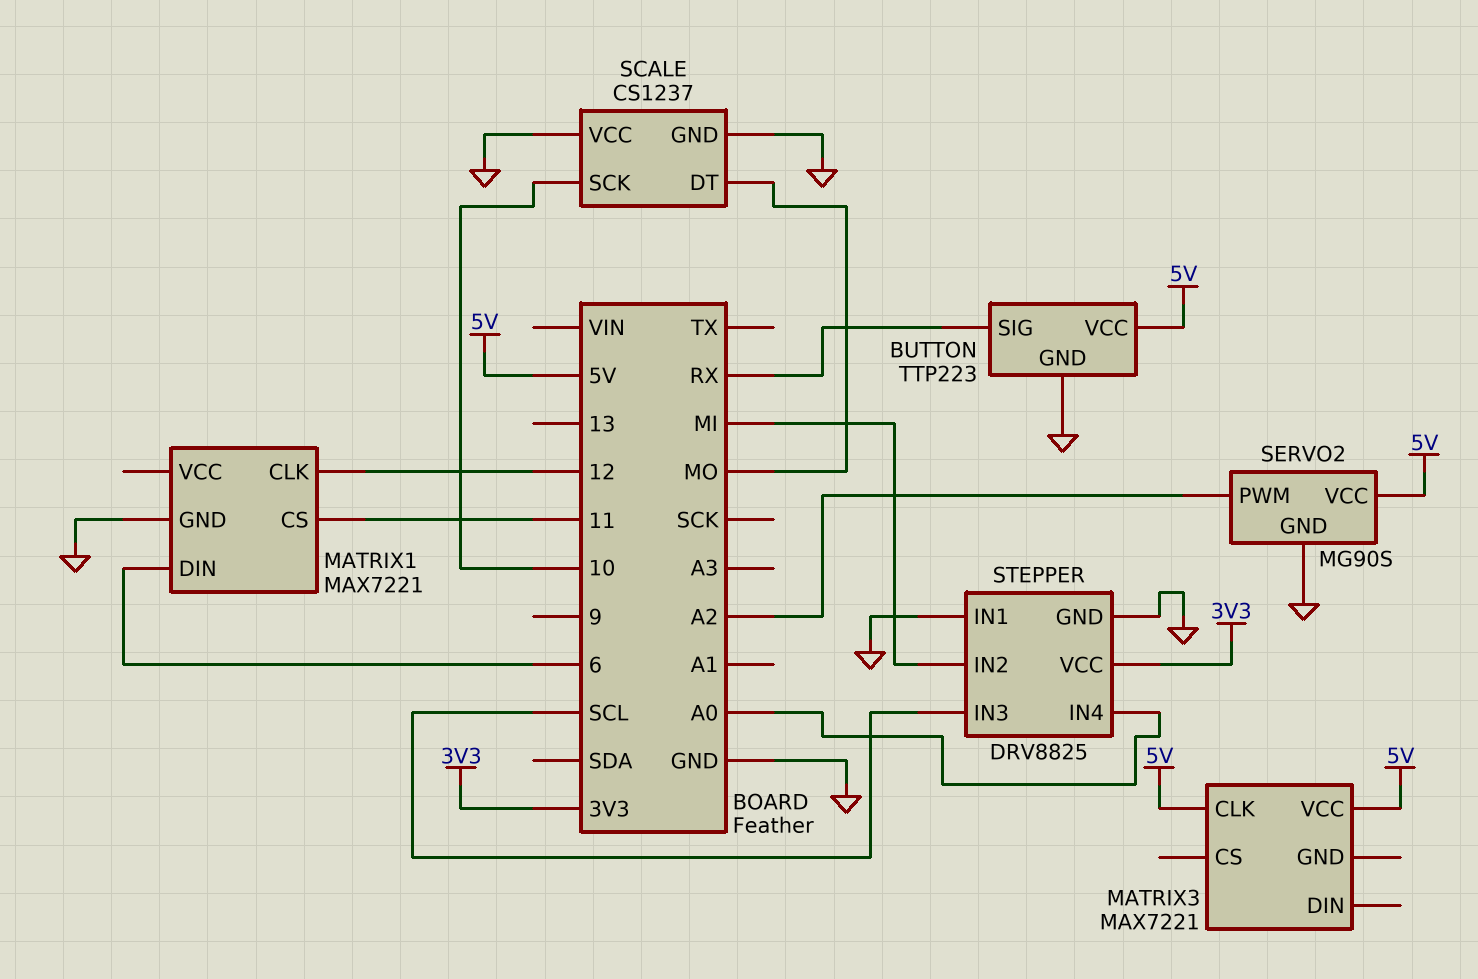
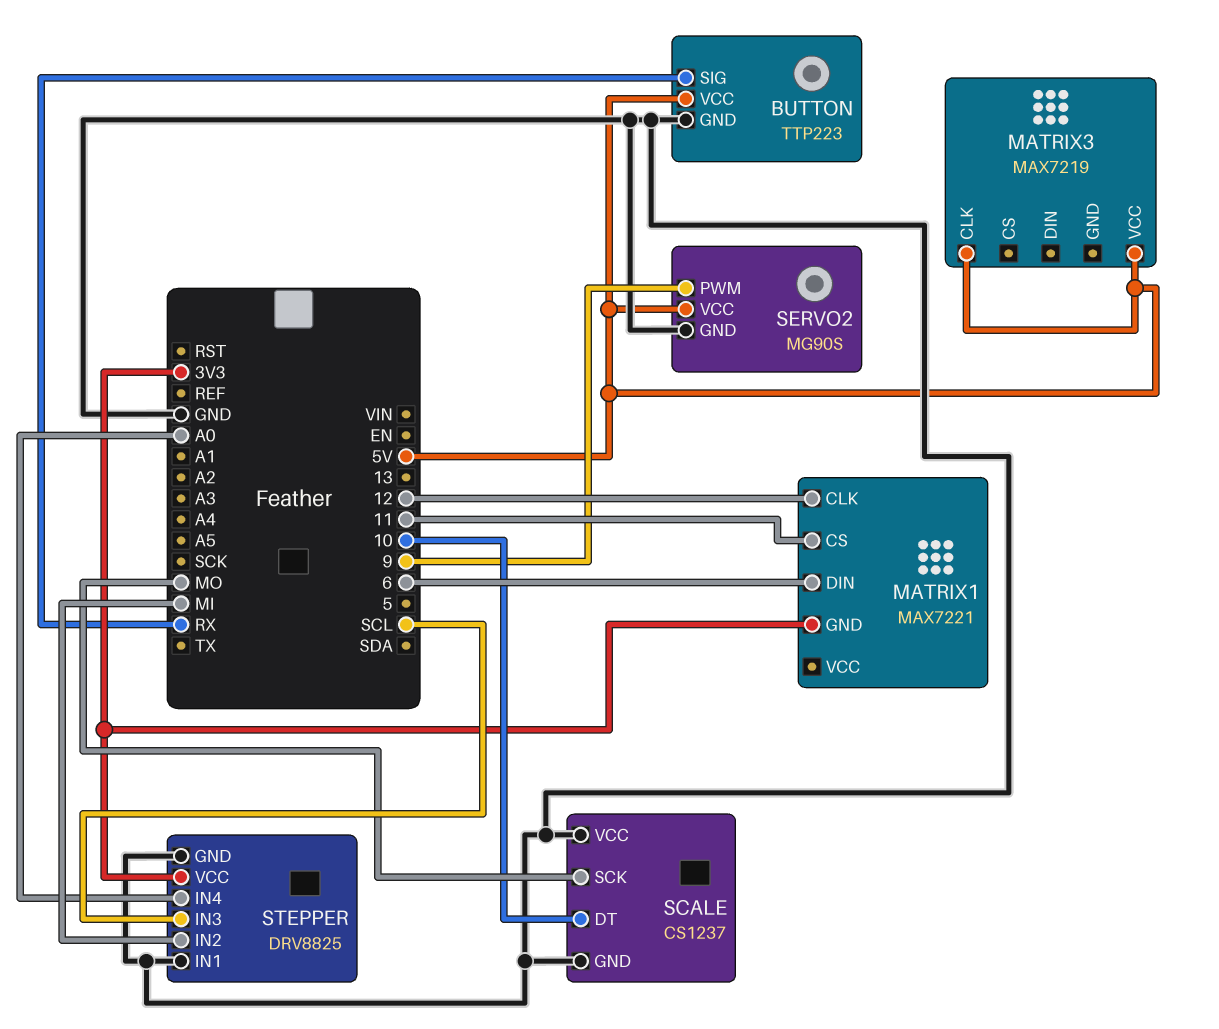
MATRIX1 pin GND: GND -> 3V3
MATRIX3: MAX7221 -> MAX7219
SCALE pin DT: MO -> 10
SCALE pin SCK: 10 -> MO
SERVO2 pin PWM: A2 -> 9

